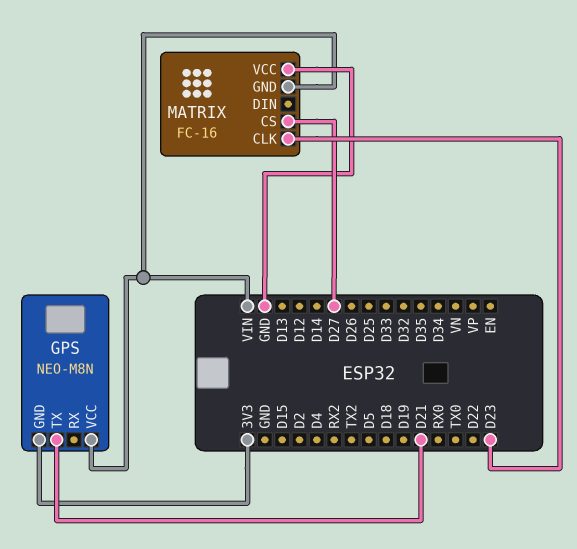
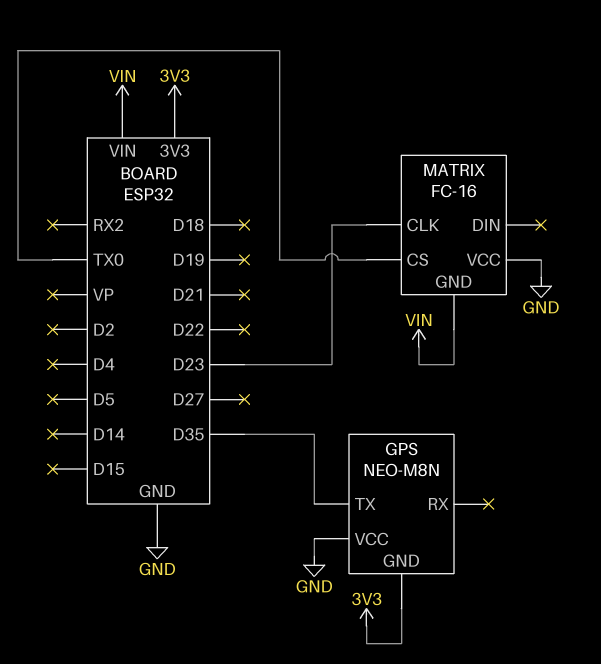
GPS pin TX: D21 -> D35
GPS pin VCC: VIN -> GND
MATRIX pin CS: D27 -> TX0

